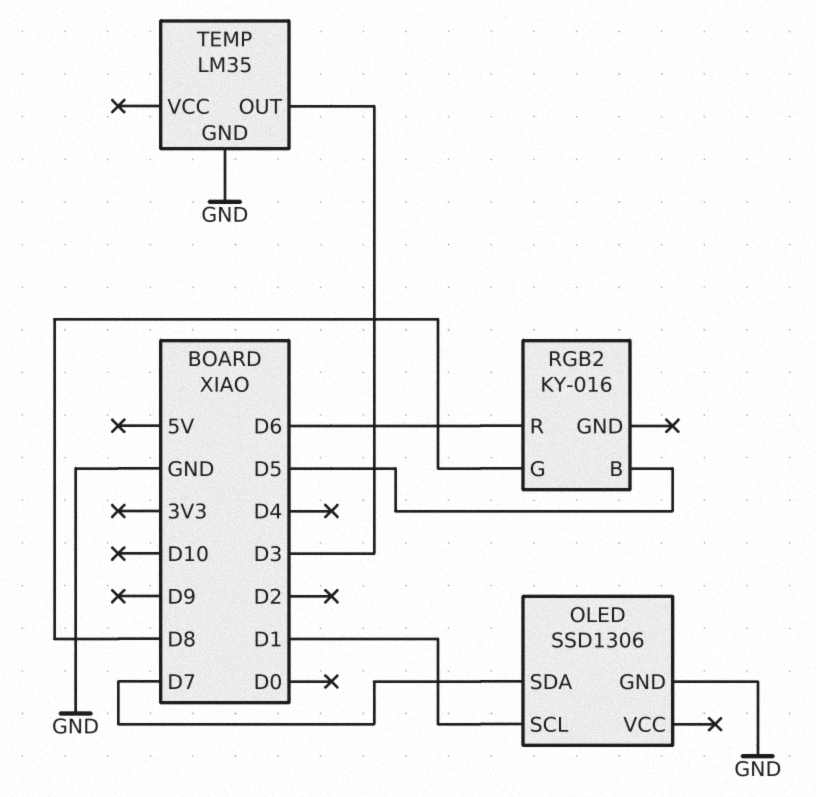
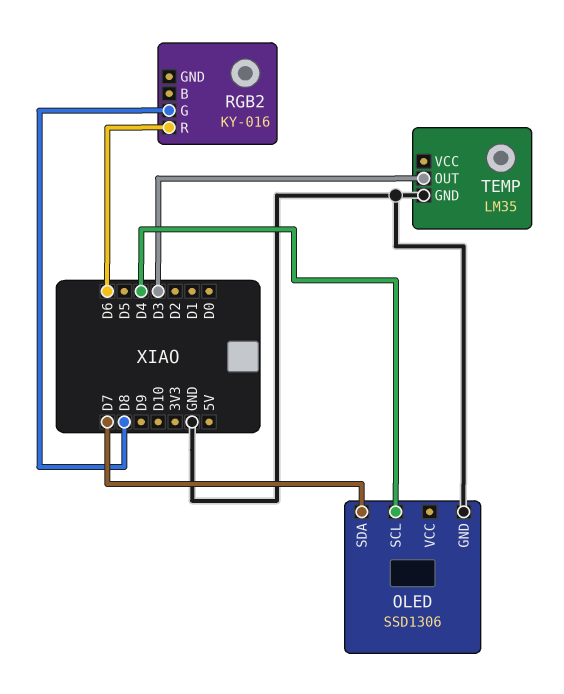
OLED pin SCL: D1 -> D4
RGB2 pin B: D5 -> none

